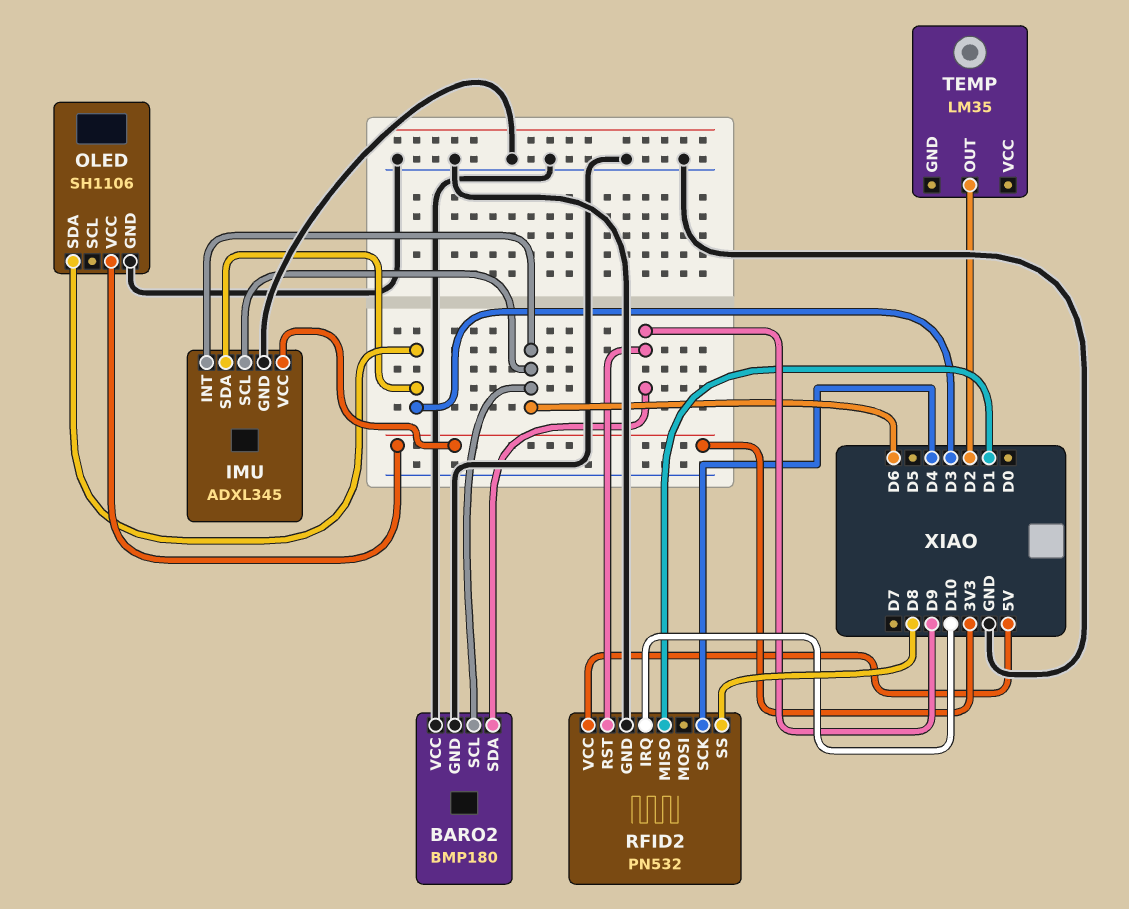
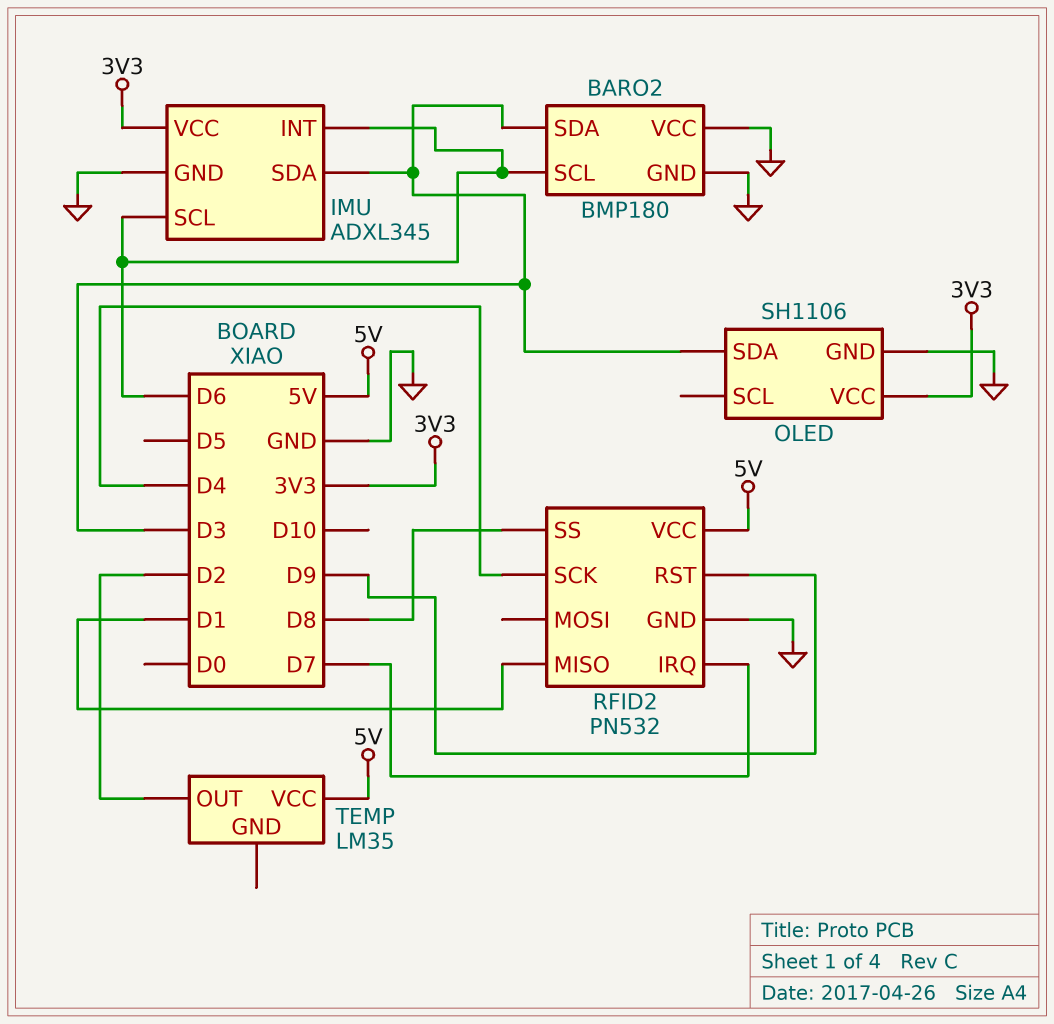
BARO2 pin SDA: D9 -> D3
RFID2 pin IRQ: D10 -> D7
TEMP pin VCC: none -> 5V

